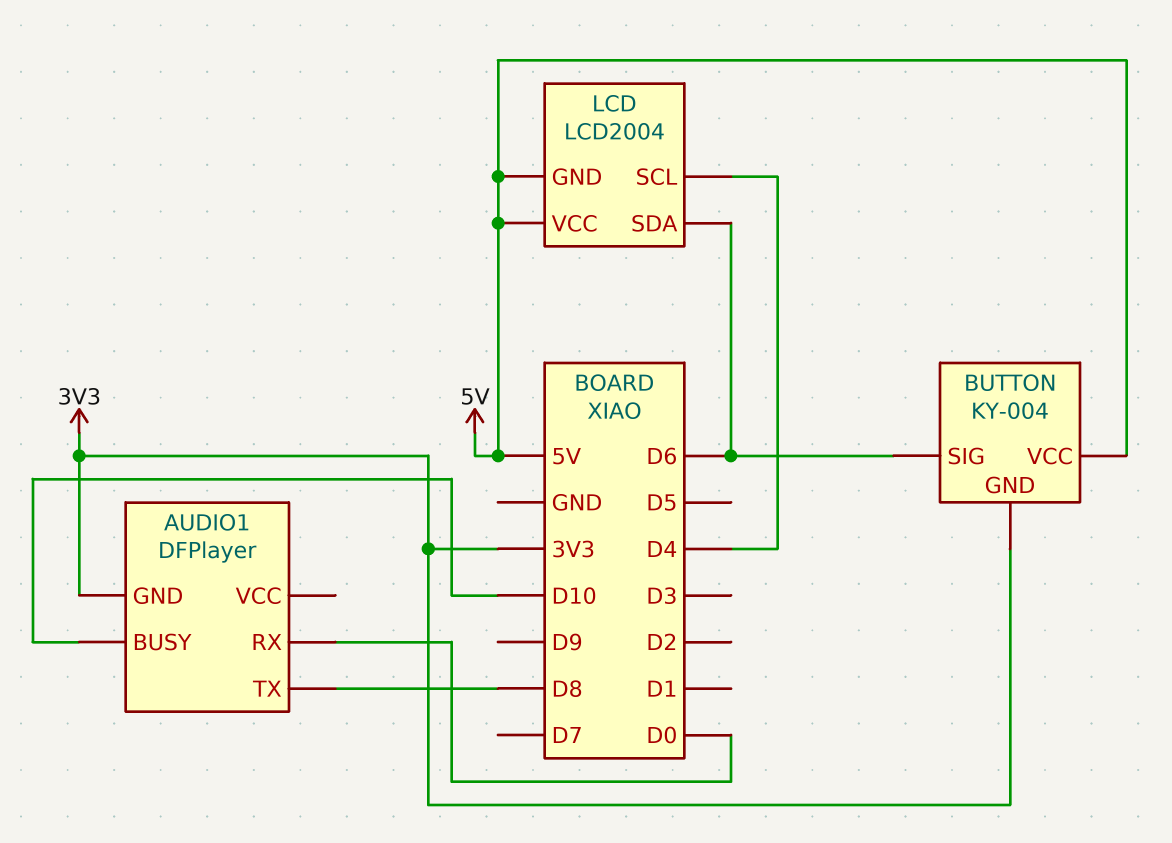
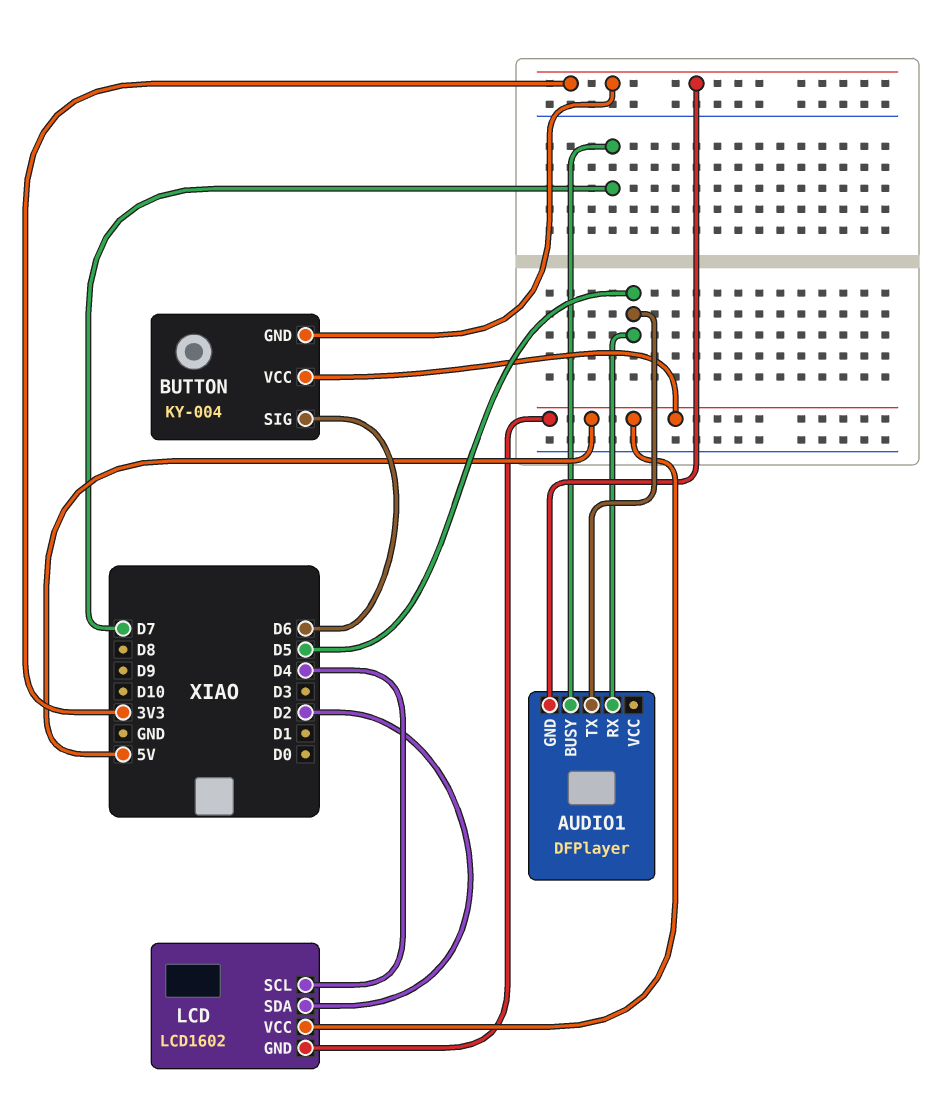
AUDIO1 pin BUSY: D10 -> D7
AUDIO1 pin RX: D0 -> D5
AUDIO1 pin TX: D8 -> D5
LCD: LCD2004 -> LCD1602
LCD pin SDA: D6 -> D2

